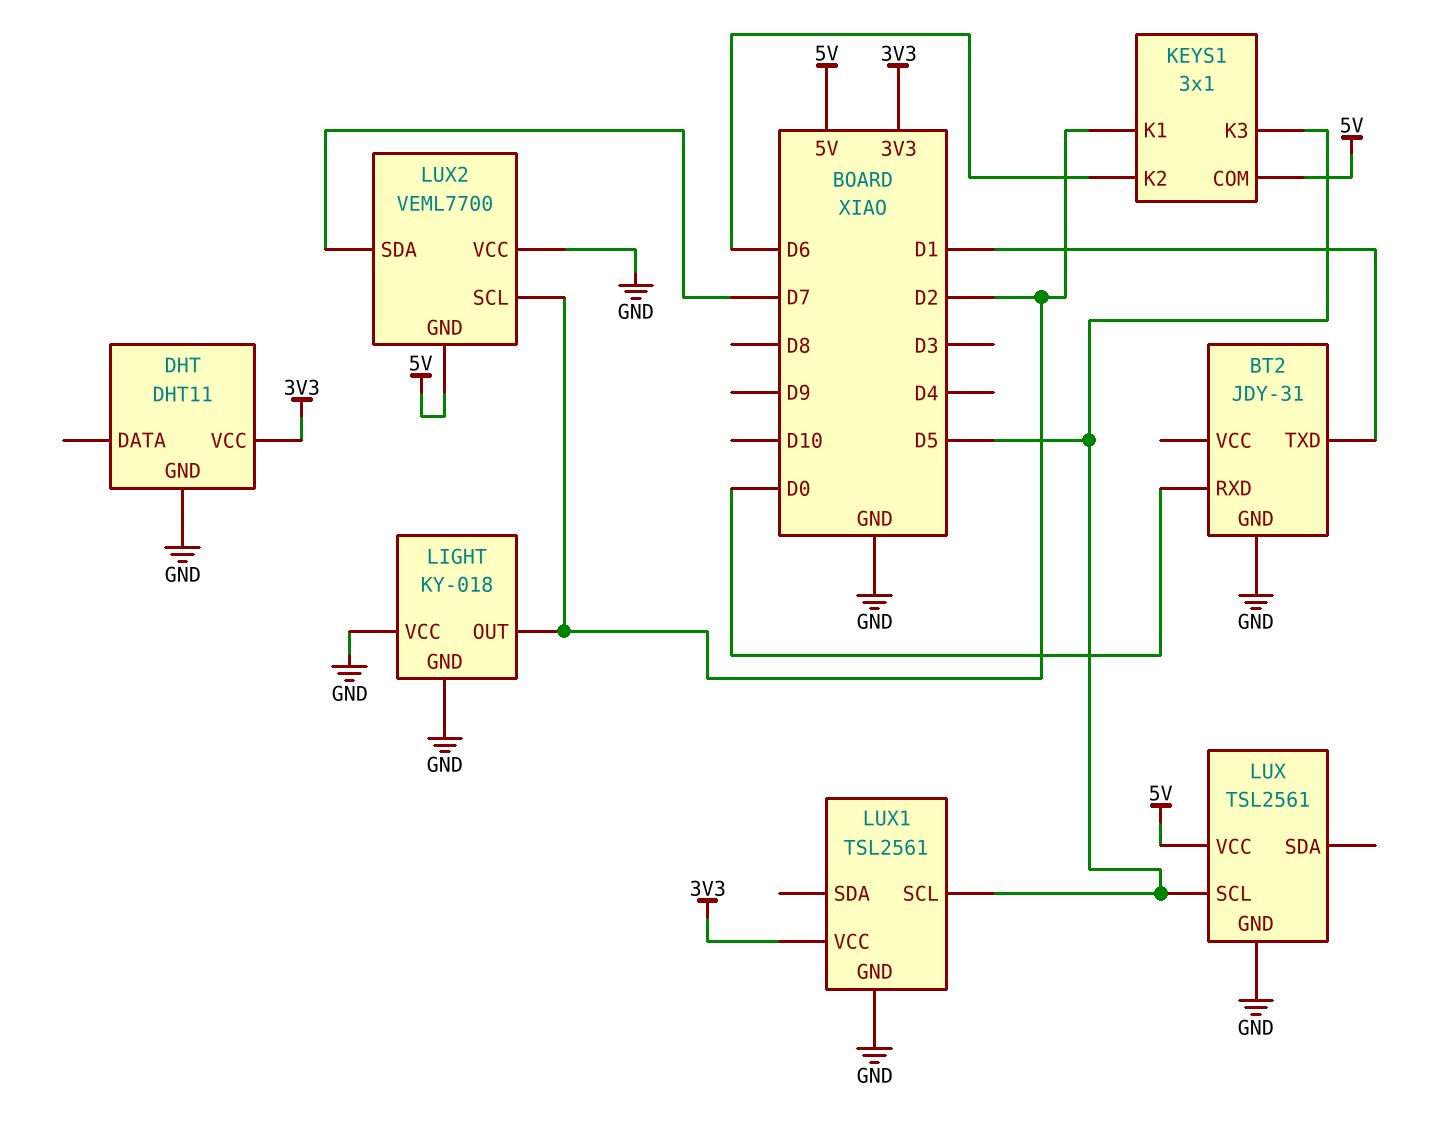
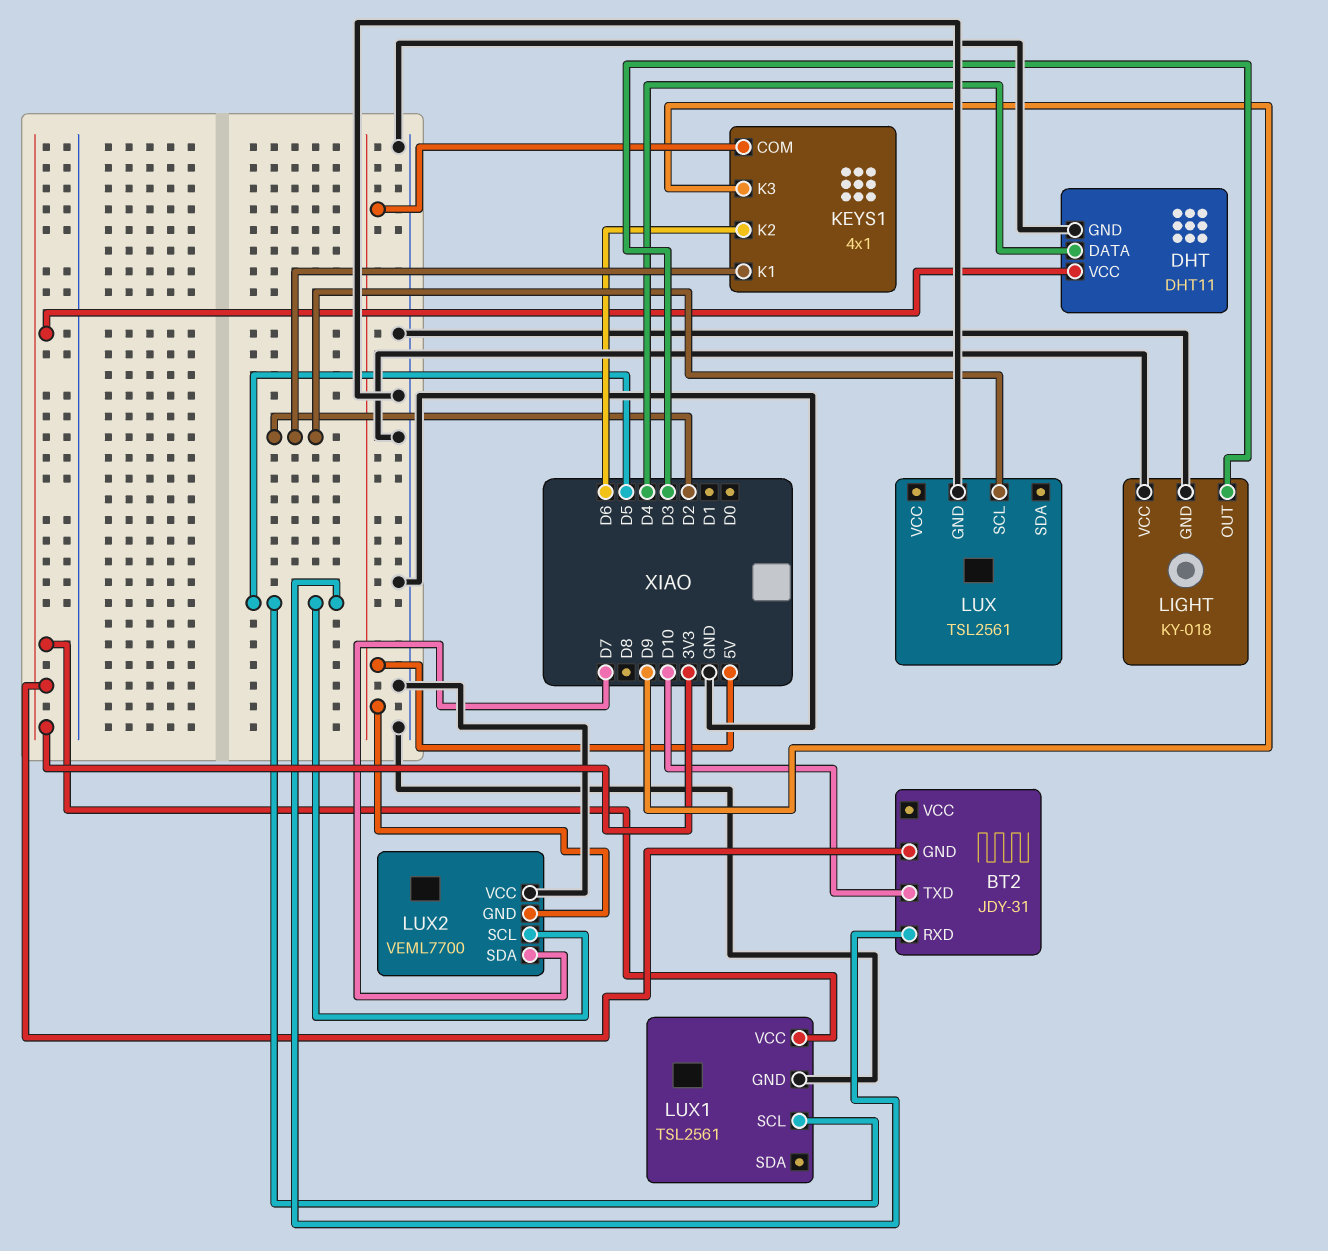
BT2 pin GND: GND -> 3V3
BT2 pin RXD: D0 -> D5
BT2 pin TXD: D1 -> D10
DHT pin DATA: none -> D4
KEYS1: 3x1 -> 4x1
KEYS1 pin K3: D5 -> D9
LIGHT pin OUT: D2 -> D3
LUX pin SCL: D5 -> D2
LUX pin VCC: 5V -> none
LUX2 pin SCL: D2 -> D5

